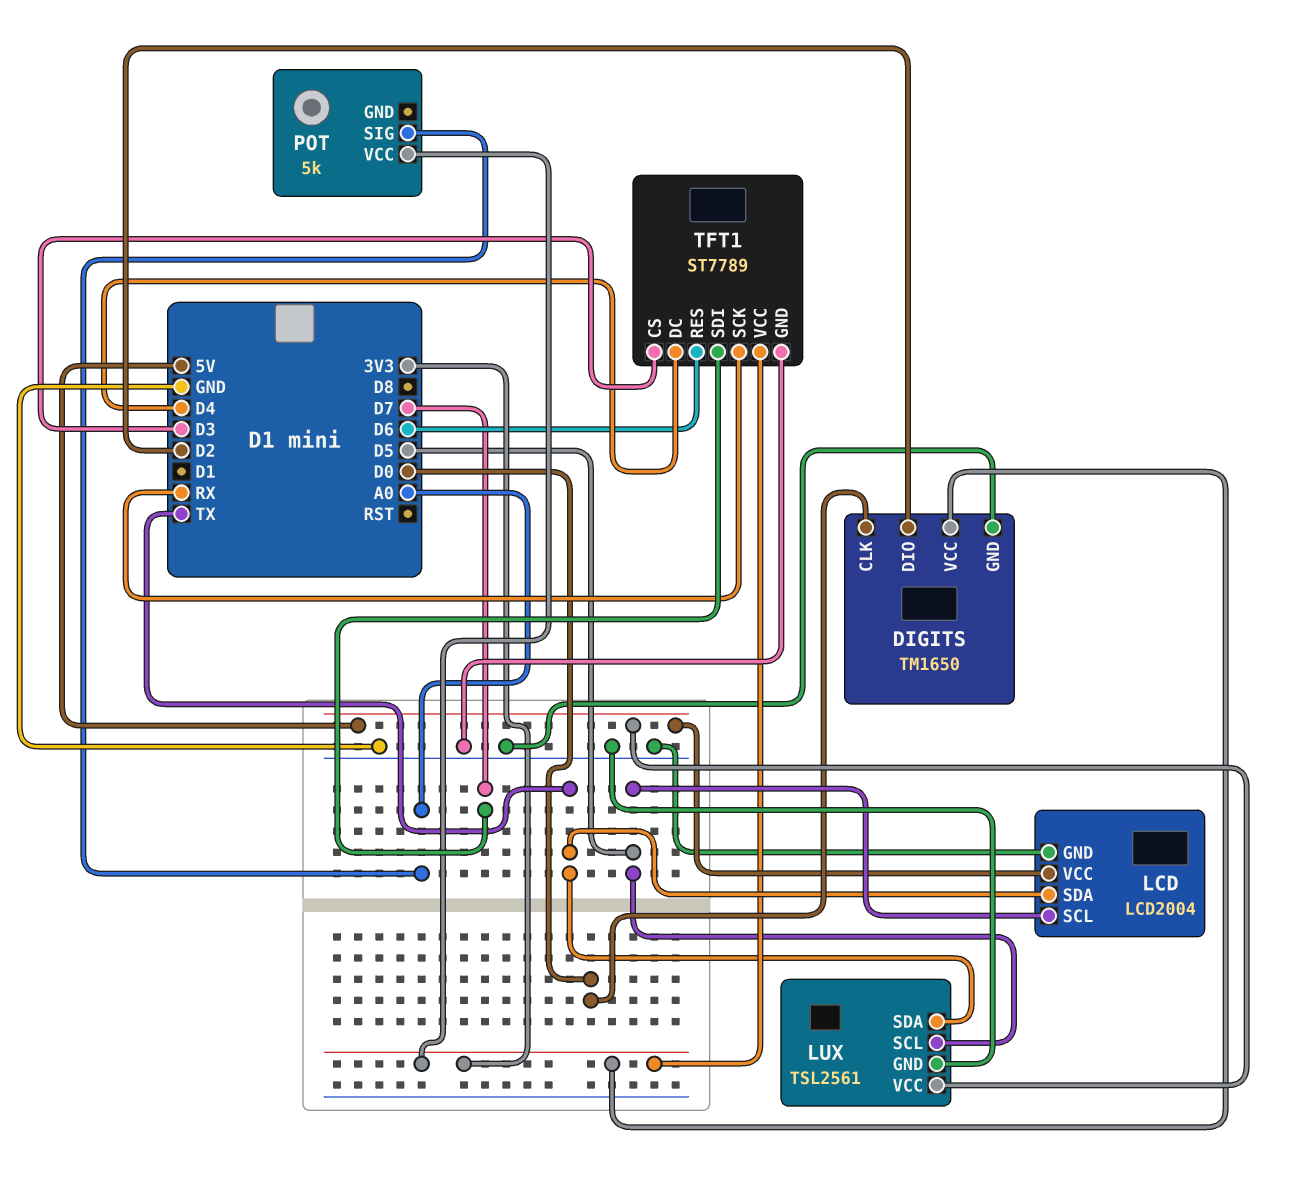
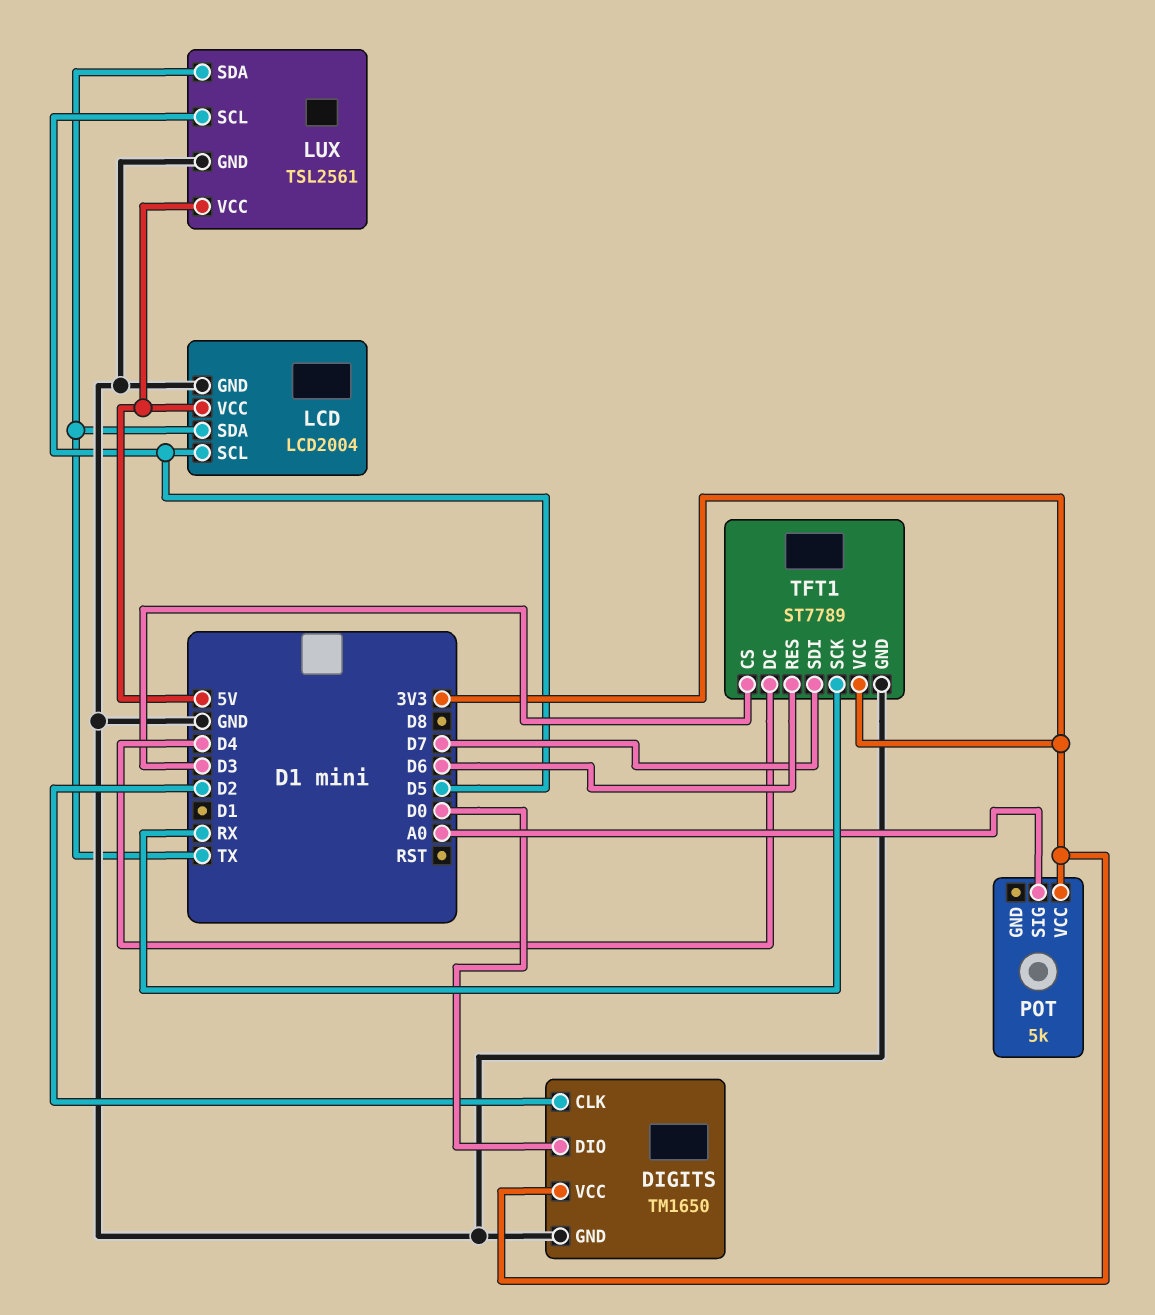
DIGITS pin CLK: D0 -> D2
DIGITS pin DIO: D2 -> D0

